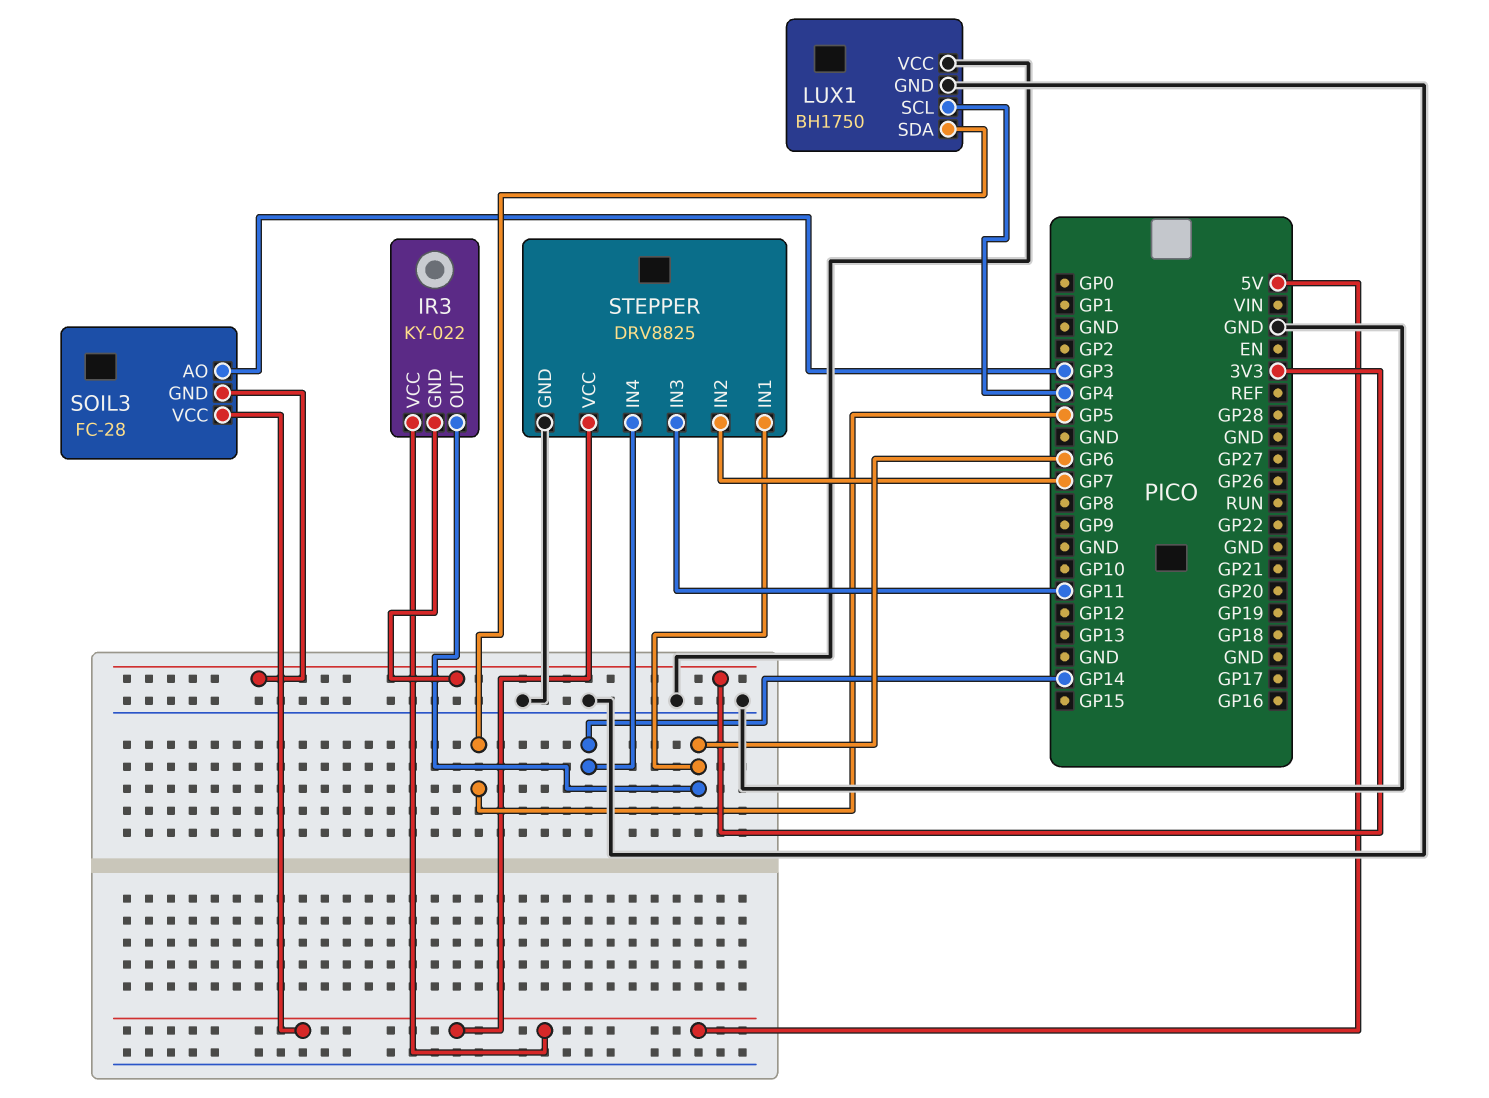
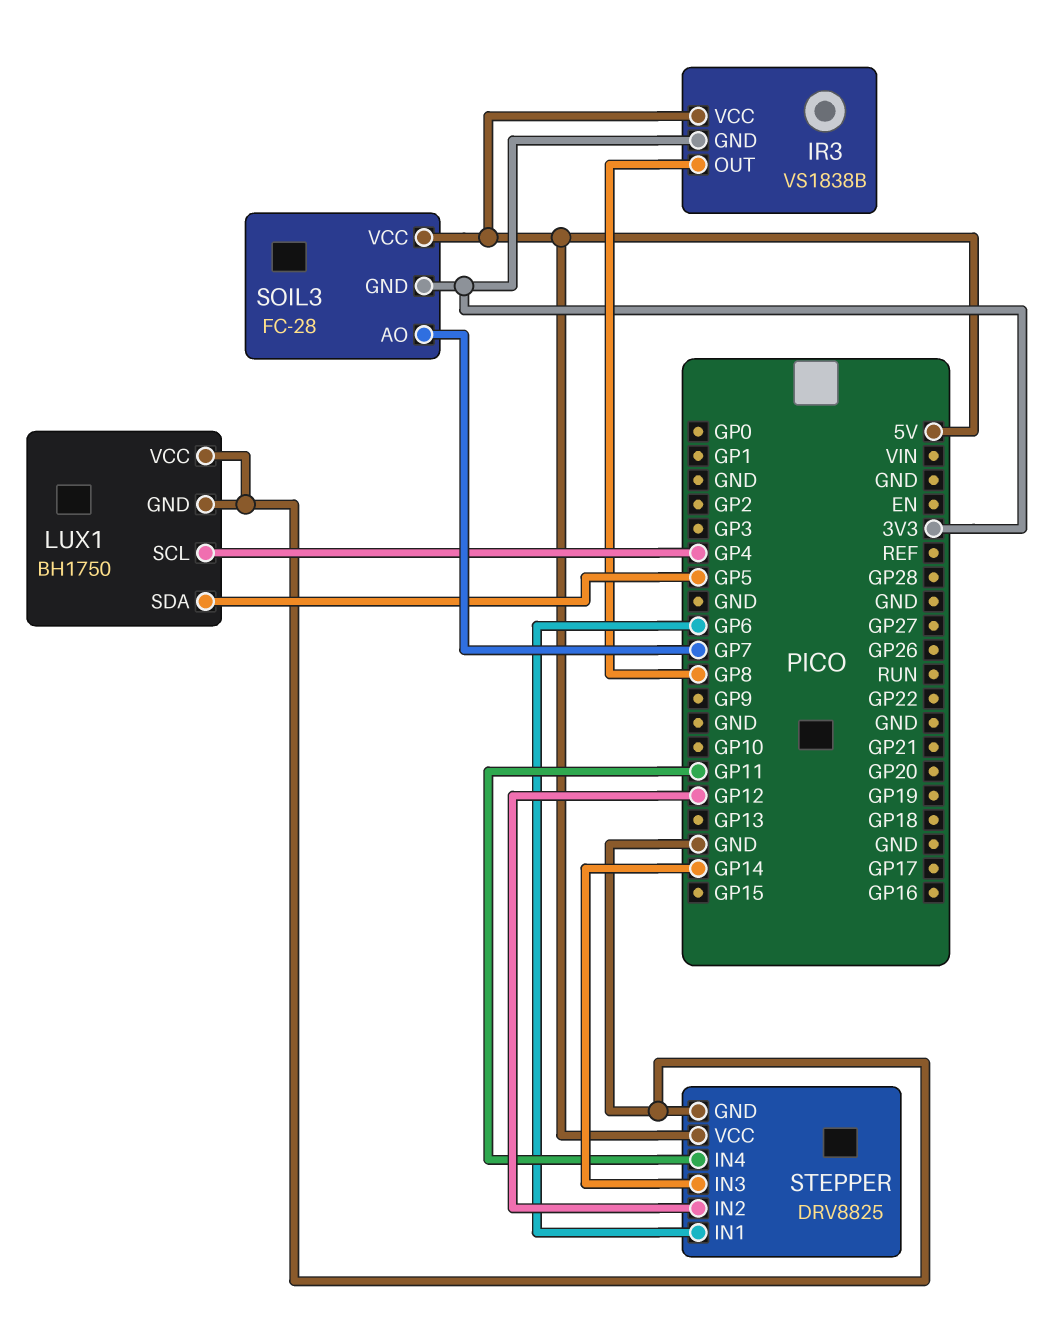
IR3: KY-022 -> VS1838B
IR3 pin OUT: GP6 -> GP8
SOIL3 pin AO: GP3 -> GP7
STEPPER pin IN2: GP7 -> GP12
STEPPER pin IN3: GP11 -> GP14
STEPPER pin IN4: GP14 -> GP11

